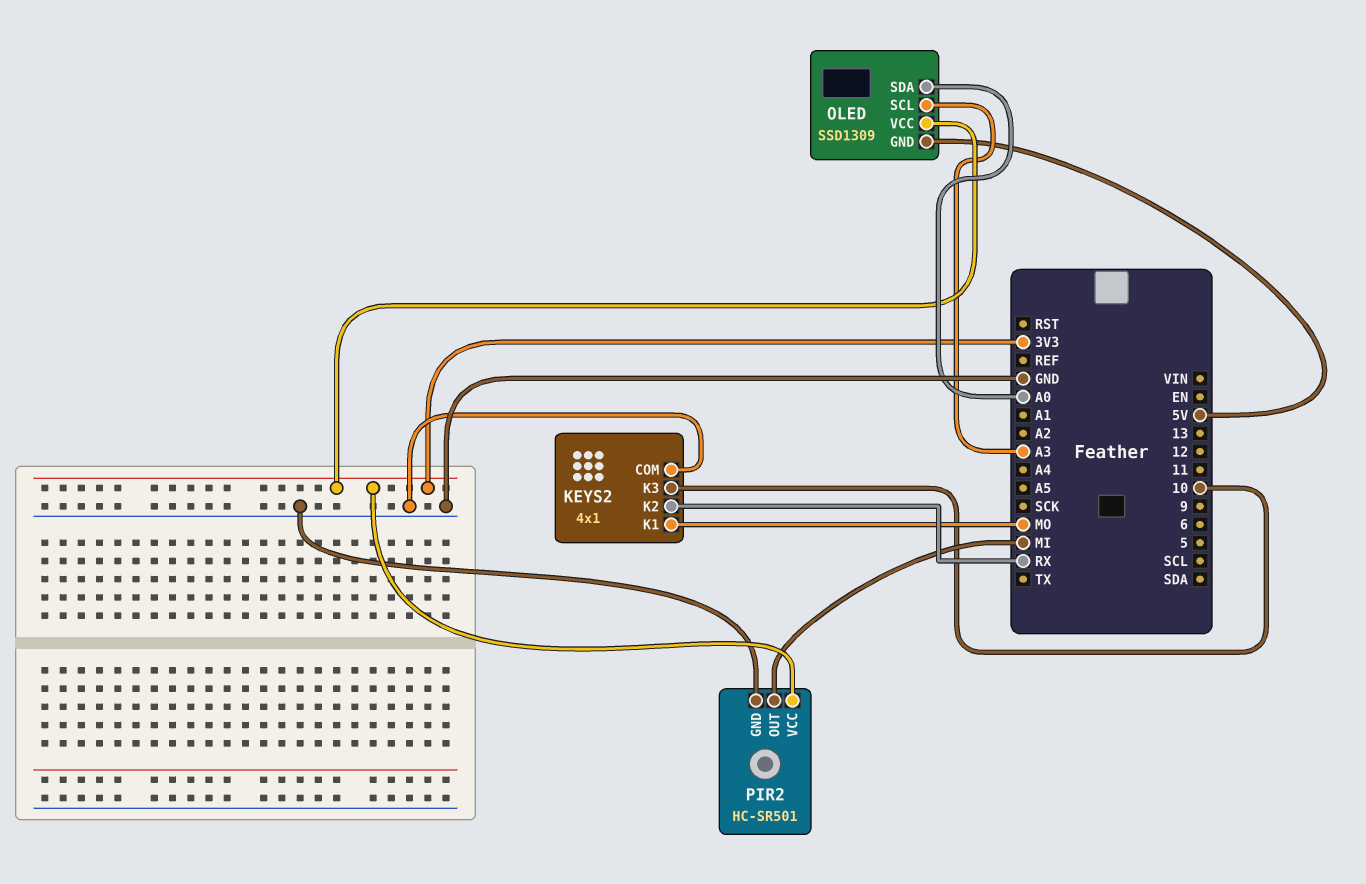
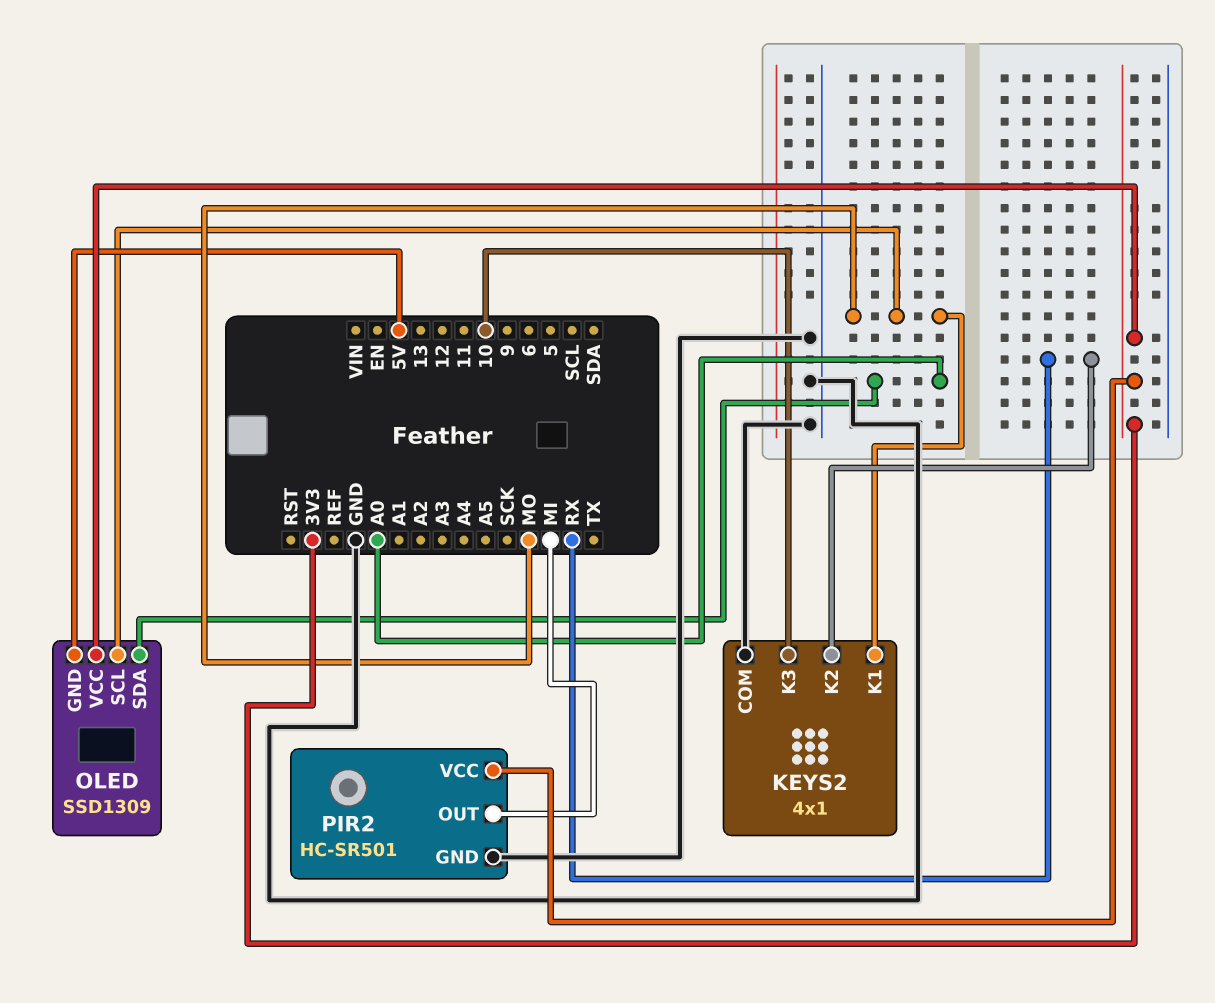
OLED pin SCL: A3 -> MO

